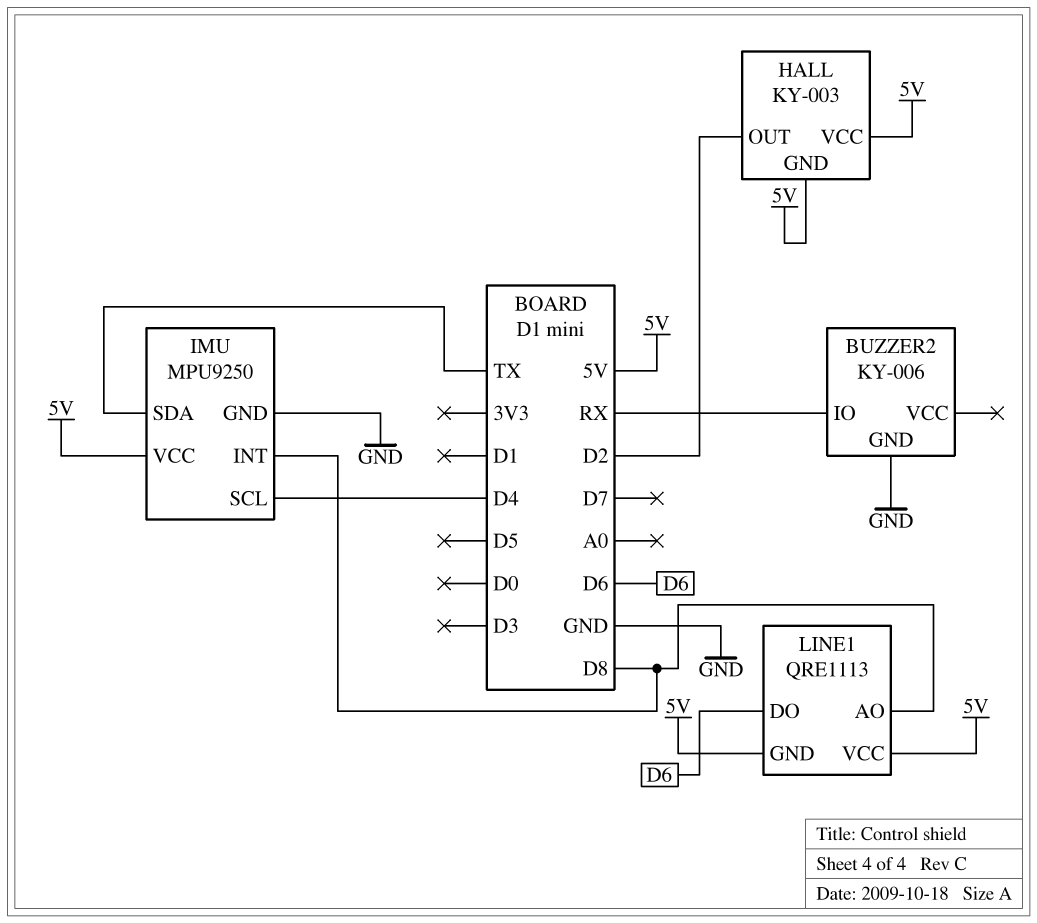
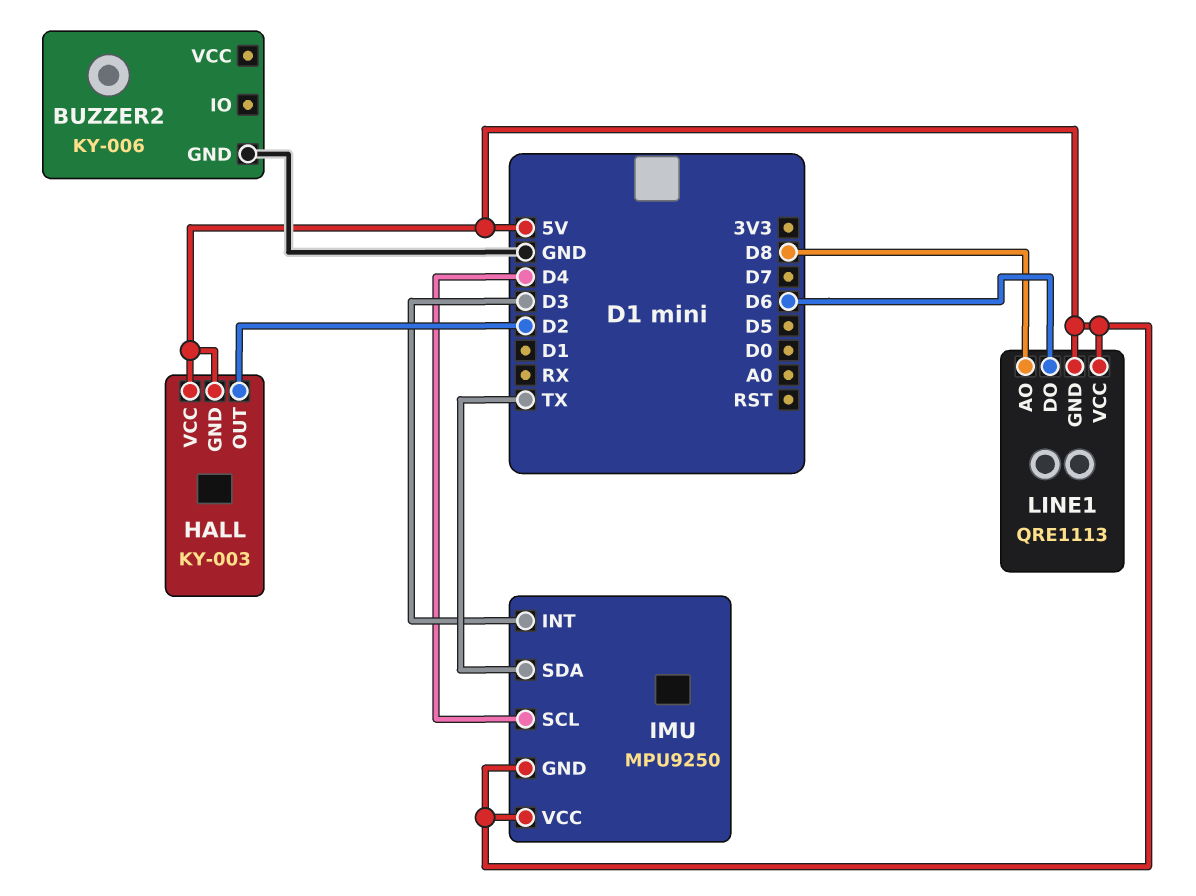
BUZZER2 pin IO: RX -> none
IMU pin GND: GND -> 5V
IMU pin INT: D8 -> D3

